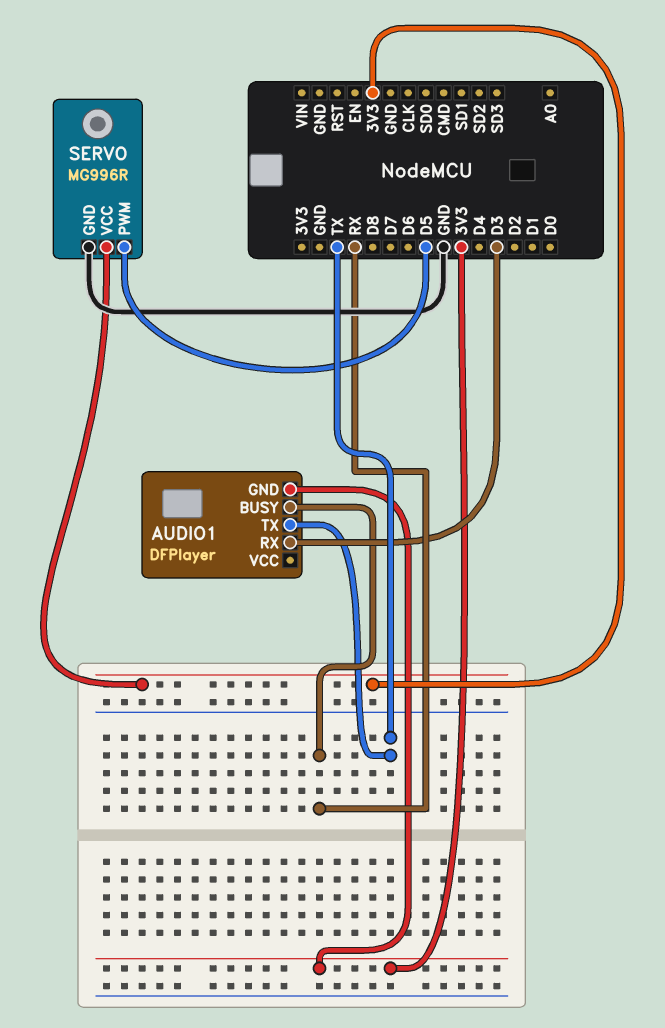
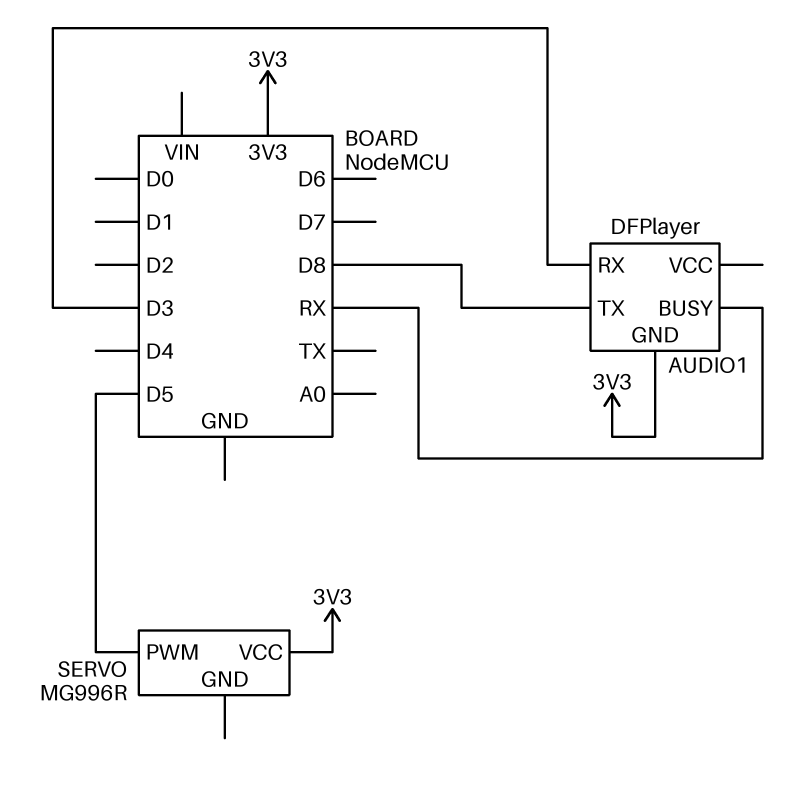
AUDIO1 pin TX: TX -> D8
SERVO pin GND: GND -> none

